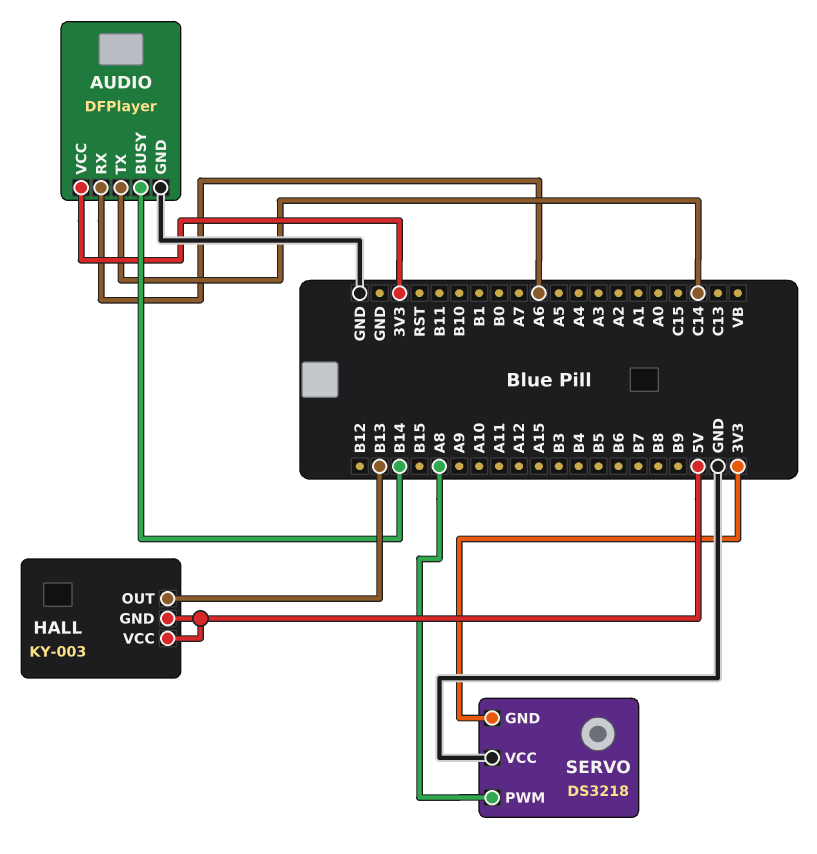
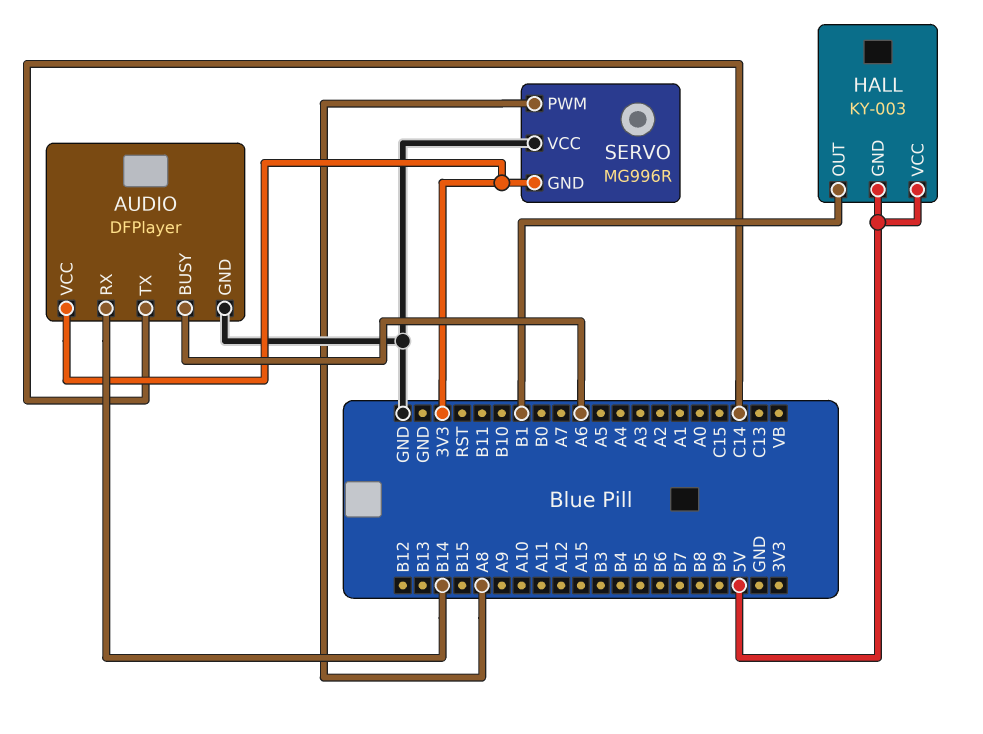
AUDIO pin BUSY: B14 -> A6
AUDIO pin RX: A6 -> B14
HALL pin OUT: B13 -> B1
SERVO: DS3218 -> MG996R

